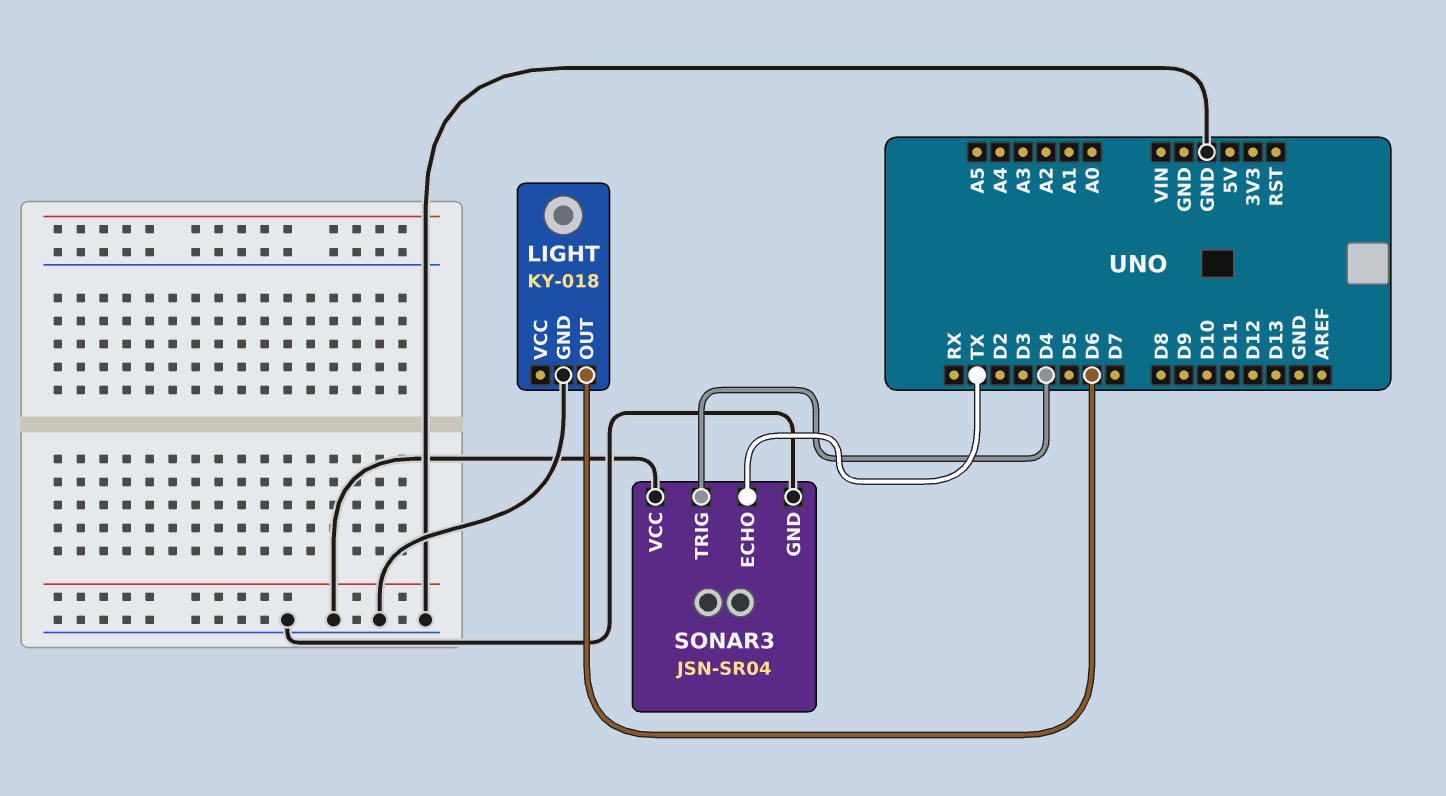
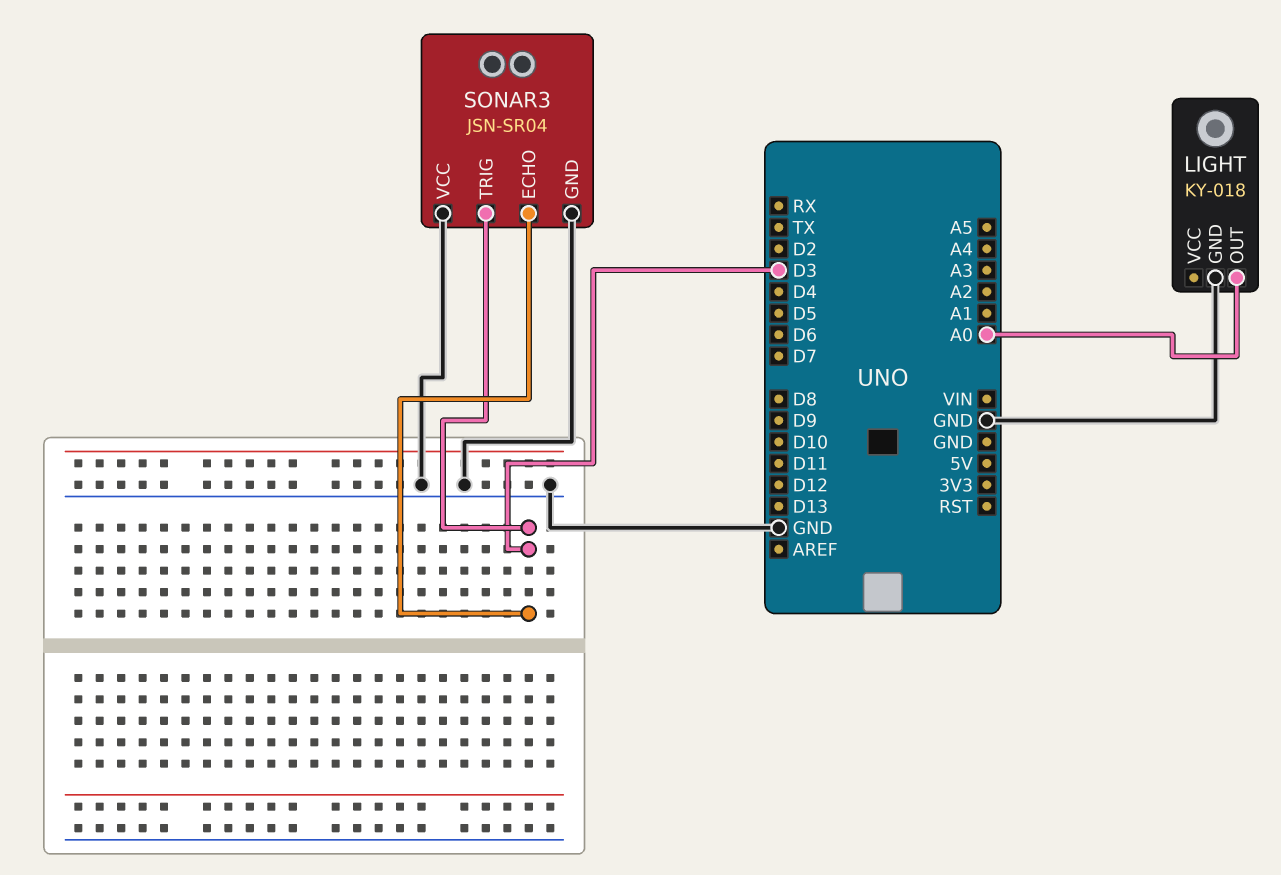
LIGHT pin OUT: D6 -> A0
SONAR3 pin ECHO: TX -> D3
SONAR3 pin TRIG: D4 -> D3

